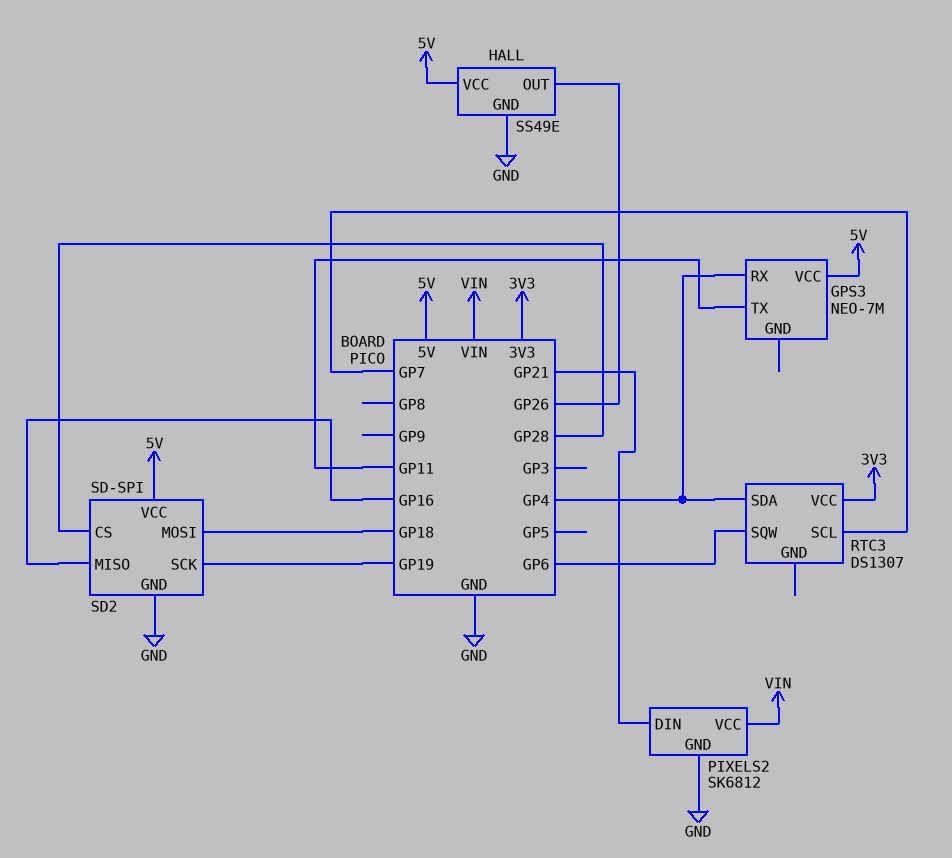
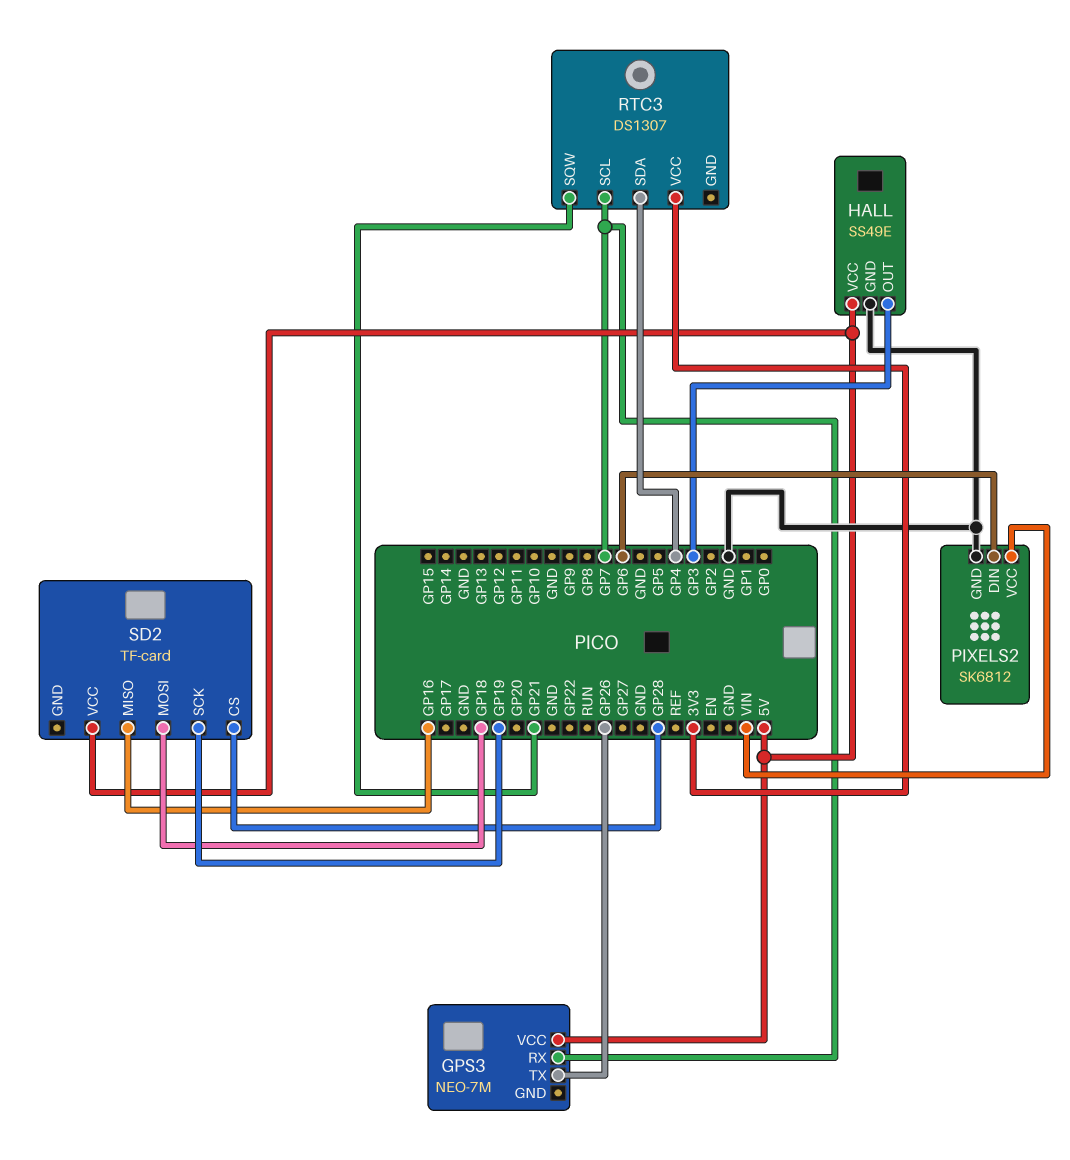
GPS3 pin RX: GP4 -> GP7
GPS3 pin TX: GP11 -> GP26
HALL pin OUT: GP26 -> GP3
PIXELS2 pin DIN: GP21 -> GP6
RTC3 pin SQW: GP6 -> GP21
SD2: SD-SPI -> TF-card
SD2 pin GND: GND -> none

